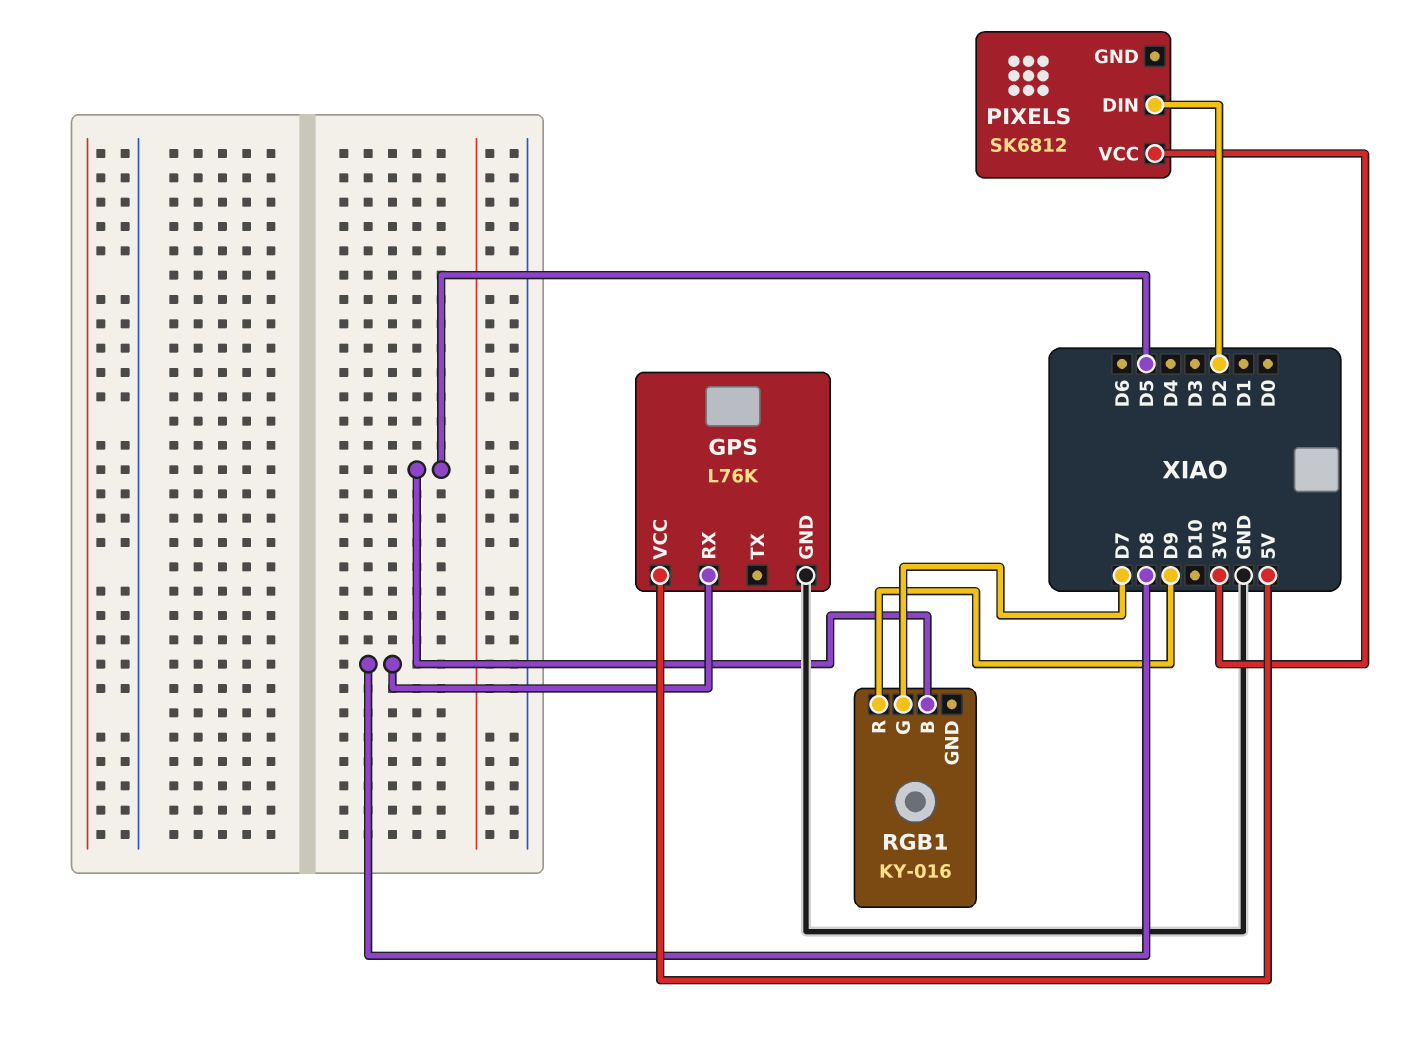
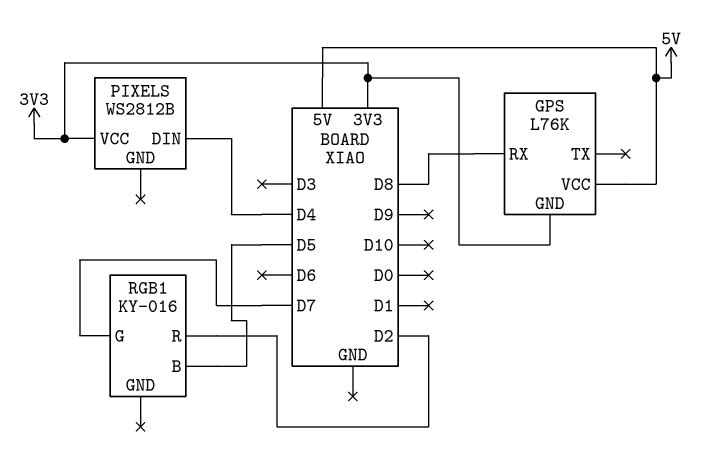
GPS pin GND: GND -> 3V3
PIXELS: SK6812 -> WS2812B
PIXELS pin DIN: D2 -> D4
RGB1 pin R: D9 -> D2

